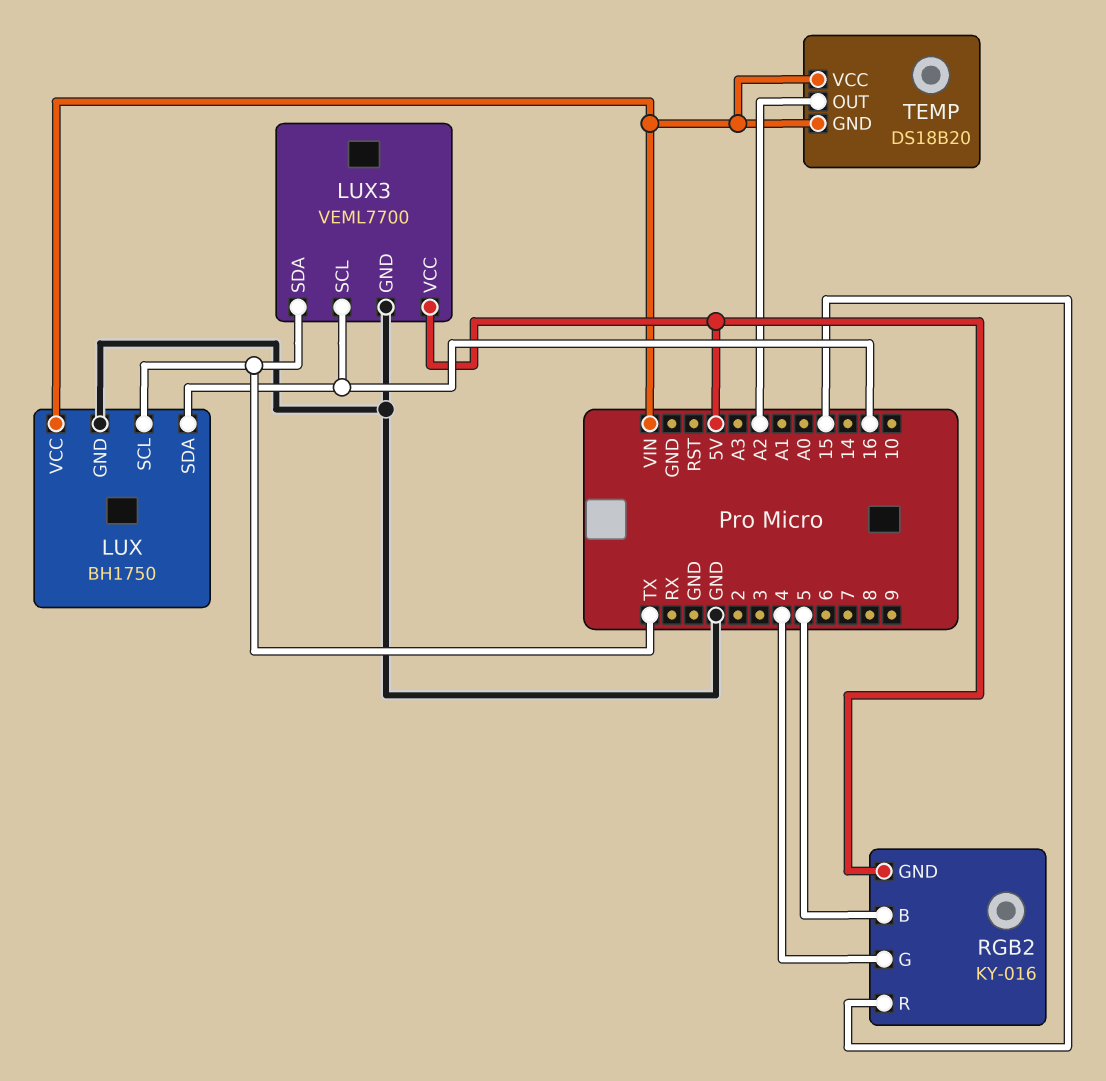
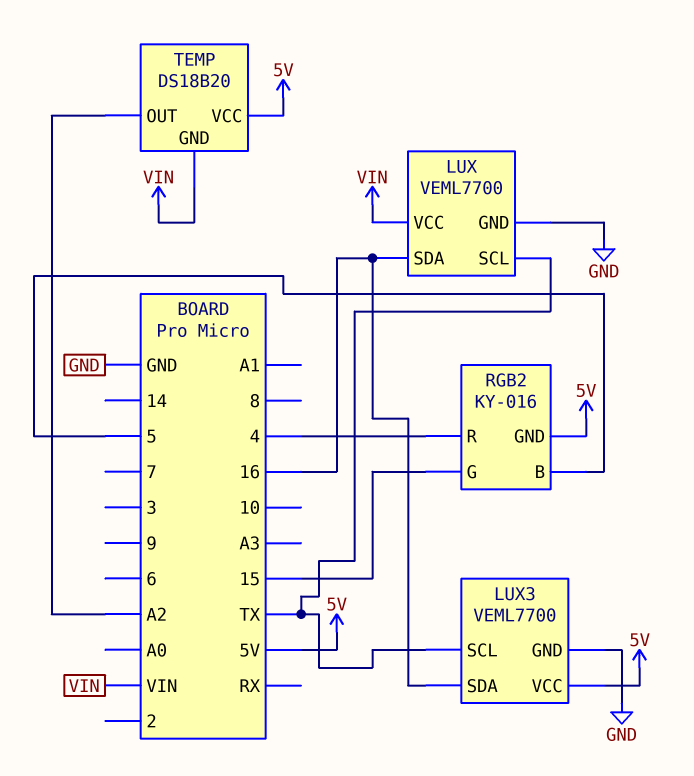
LUX: BH1750 -> VEML7700
LUX3 pin SCL: 16 -> TX
LUX3 pin SDA: TX -> 16
RGB2 pin G: 4 -> 15
RGB2 pin R: 15 -> 4
TEMP pin VCC: VIN -> 5V

